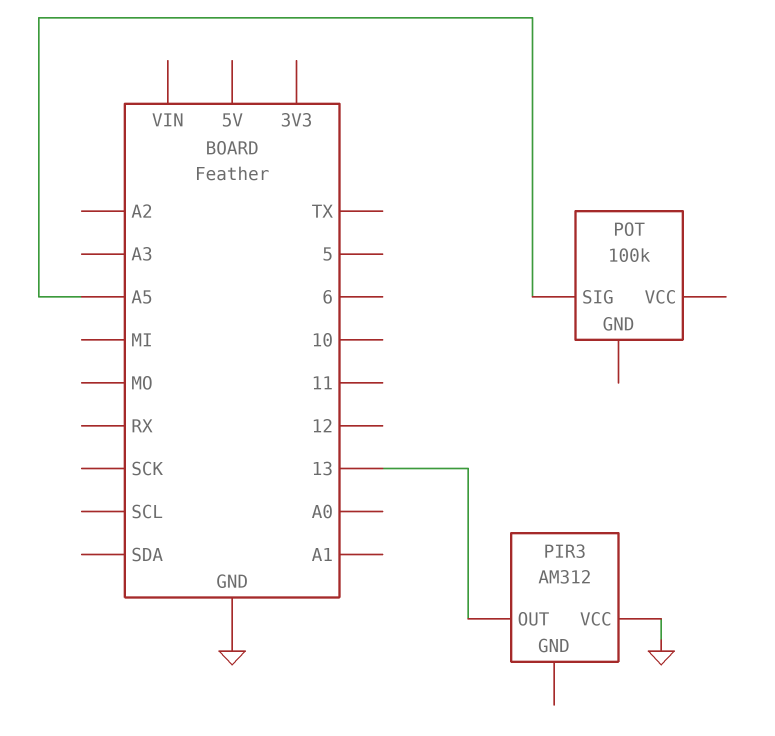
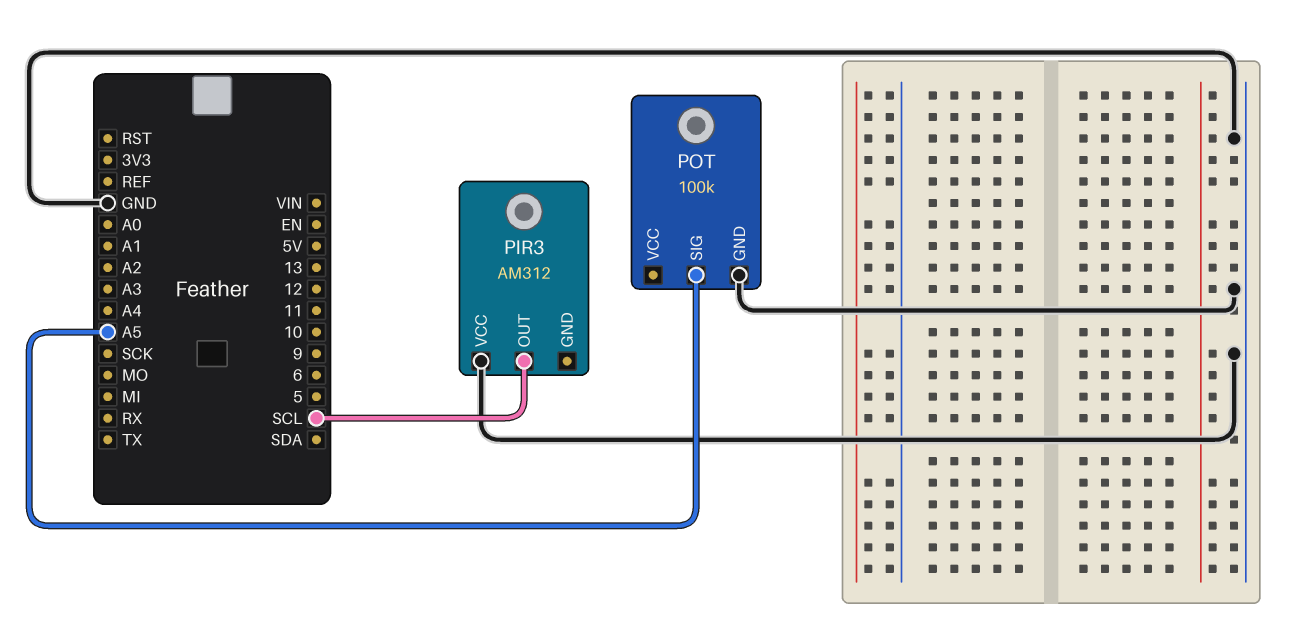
PIR3 pin OUT: 13 -> SCL
POT pin GND: none -> GND

